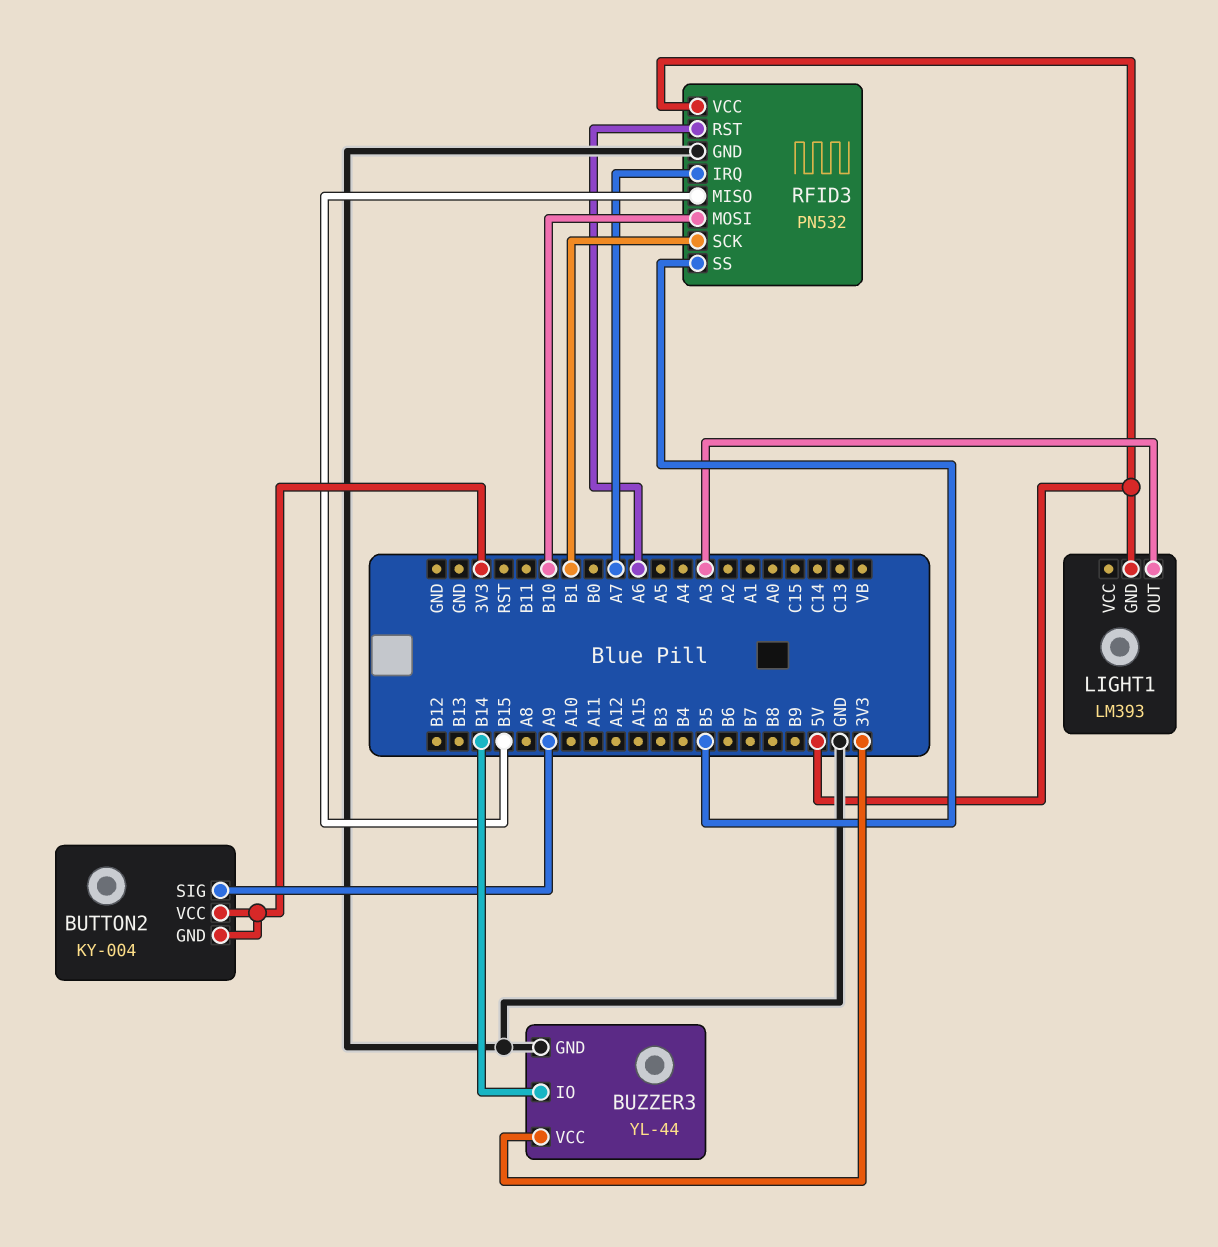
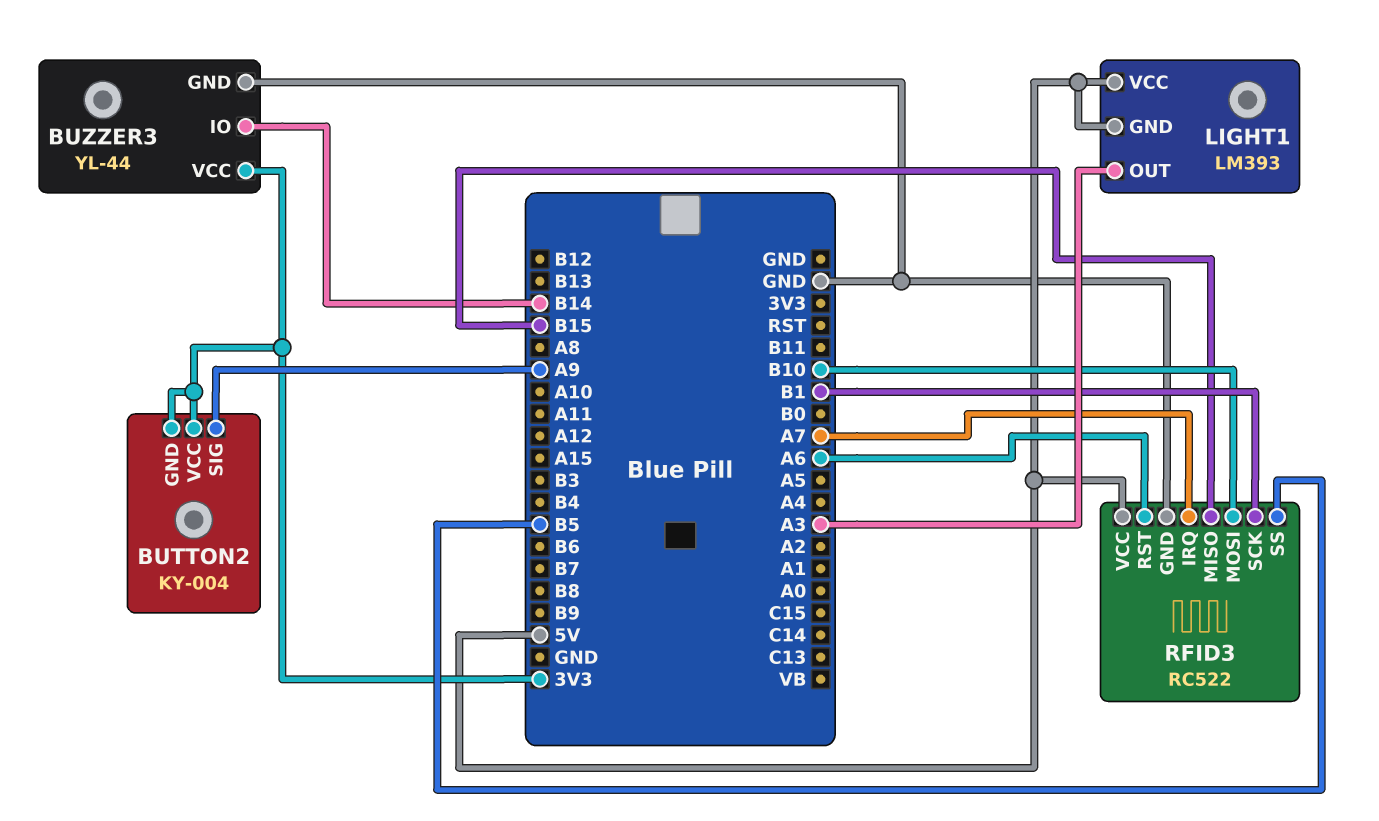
LIGHT1 pin VCC: none -> 5V
RFID3: PN532 -> RC522

